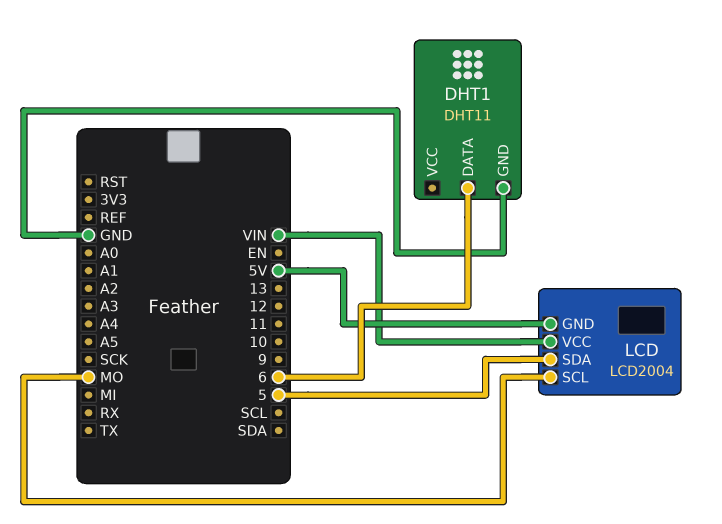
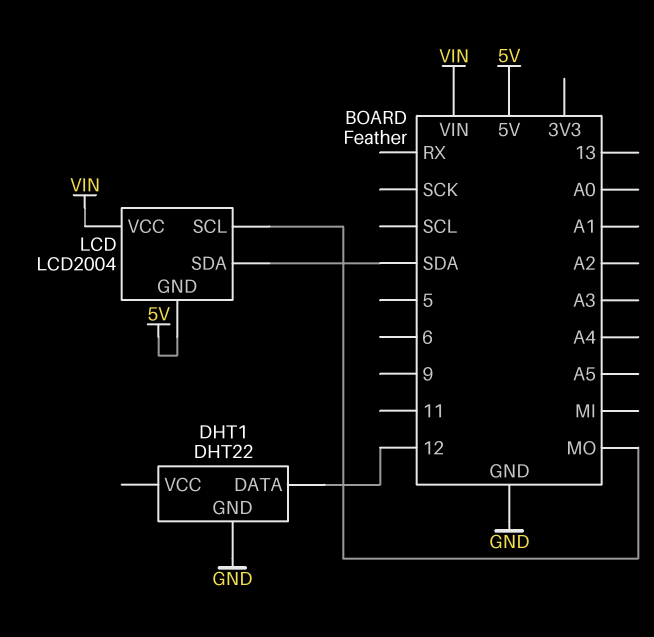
DHT1: DHT11 -> DHT22
DHT1 pin DATA: 6 -> 12
LCD pin SDA: 5 -> SDA

